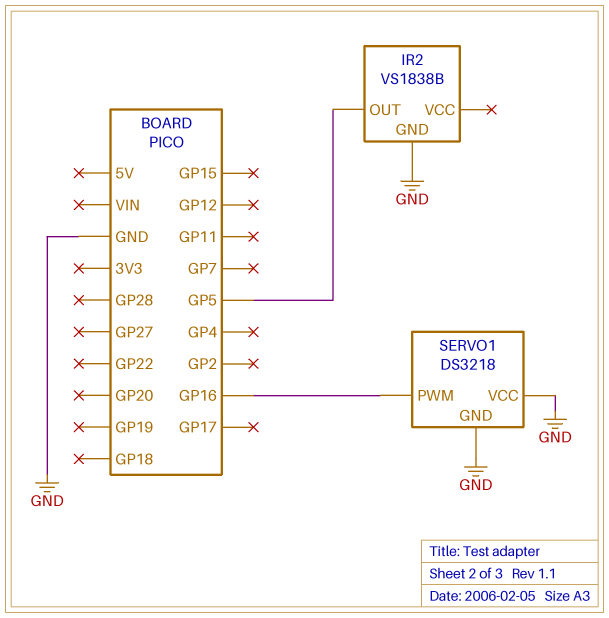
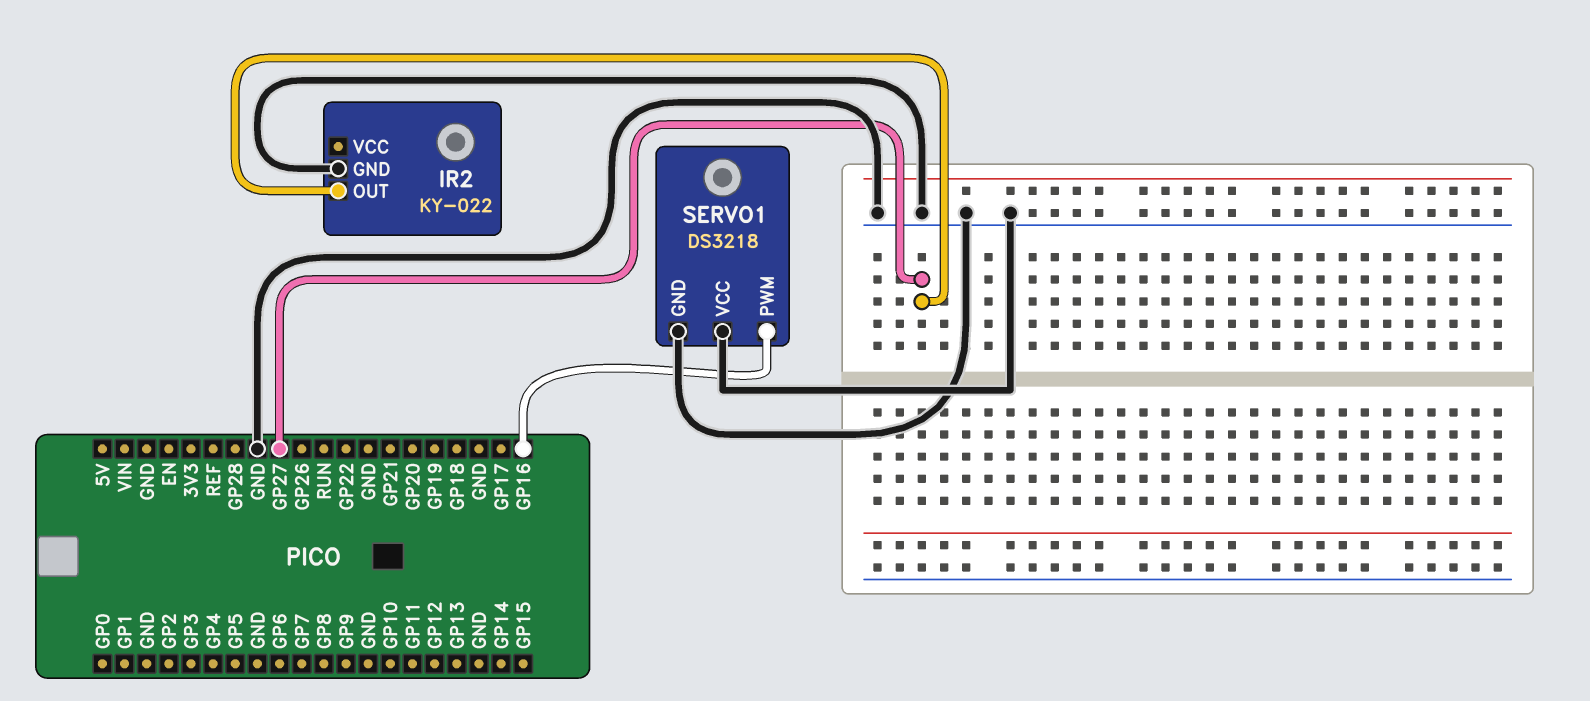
IR2: VS1838B -> KY-022
IR2 pin OUT: GP5 -> GP27

